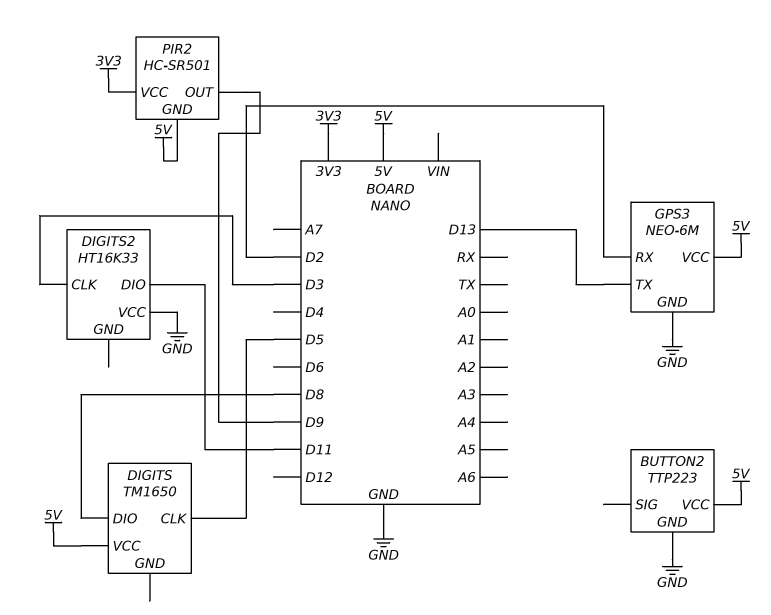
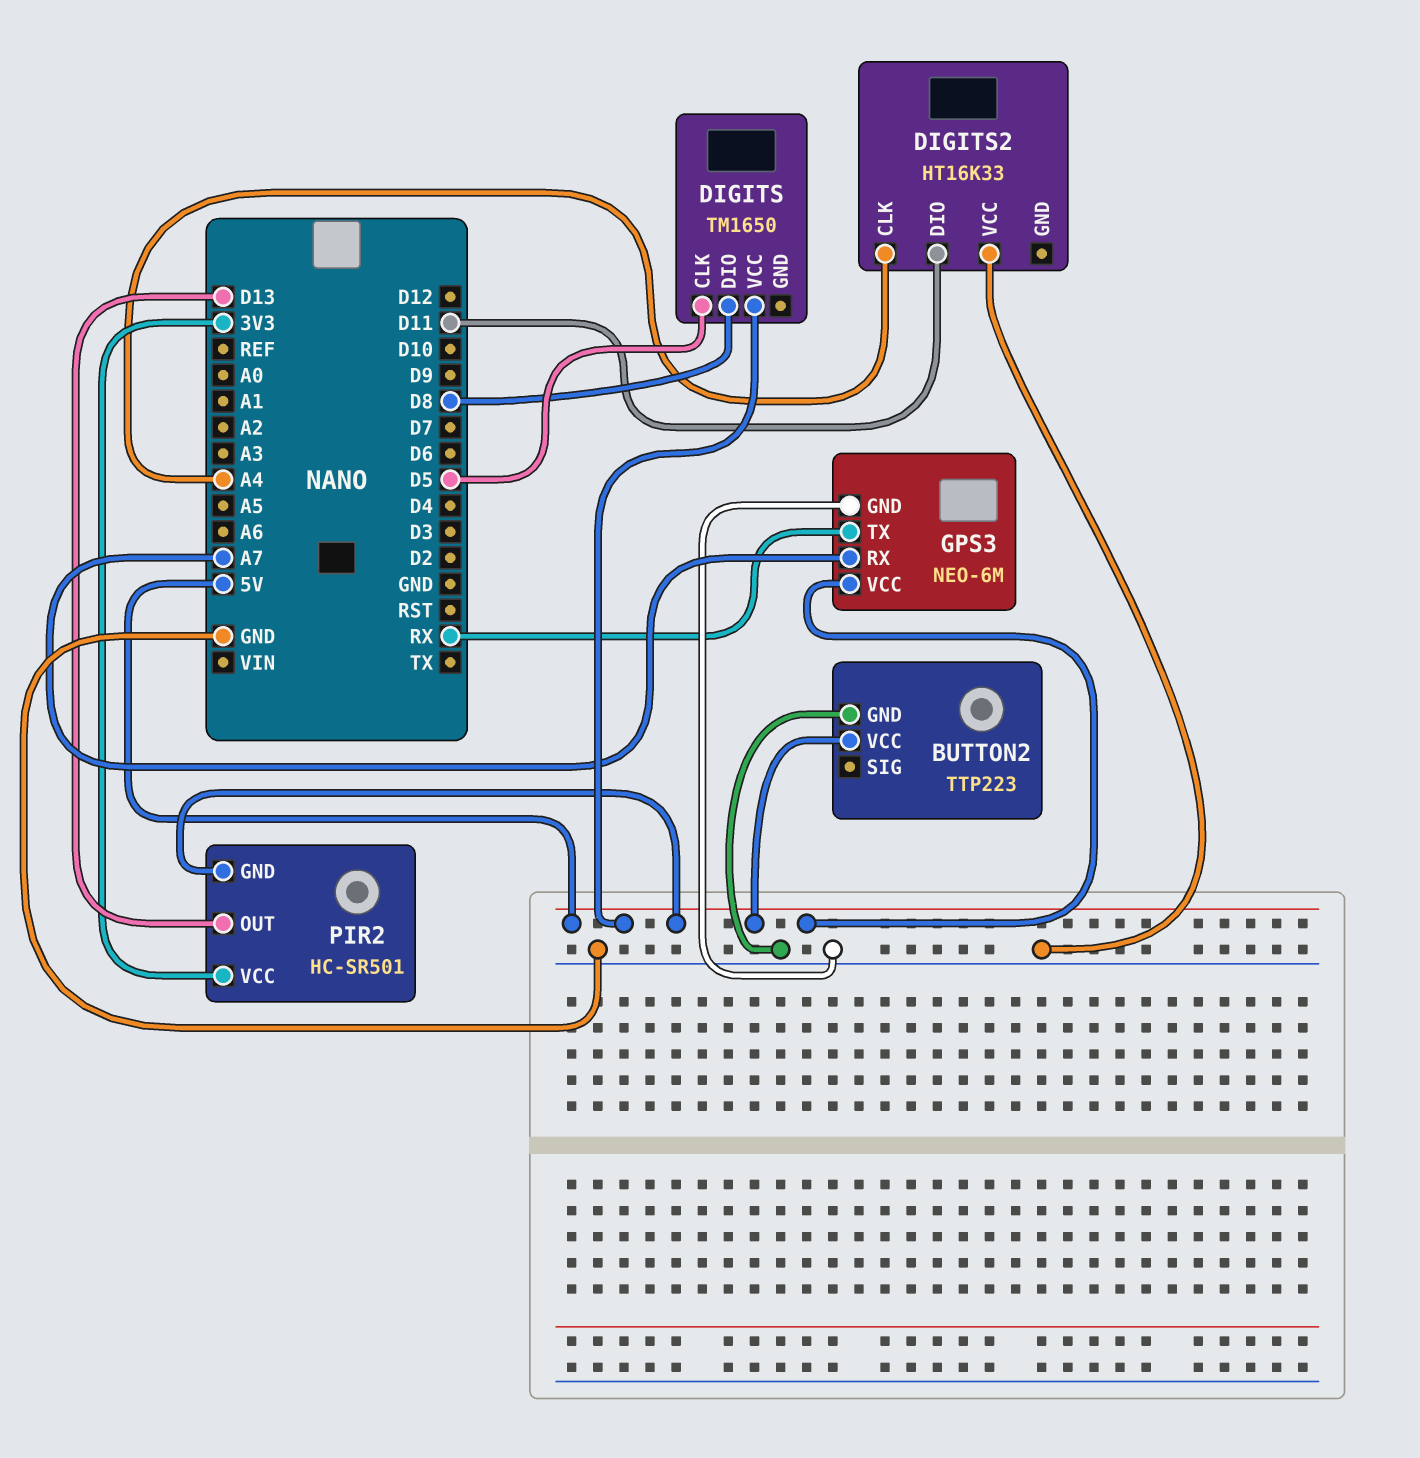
DIGITS2 pin CLK: D3 -> A4
GPS3 pin RX: D2 -> A7
GPS3 pin TX: D13 -> RX
PIR2 pin OUT: D9 -> D13

